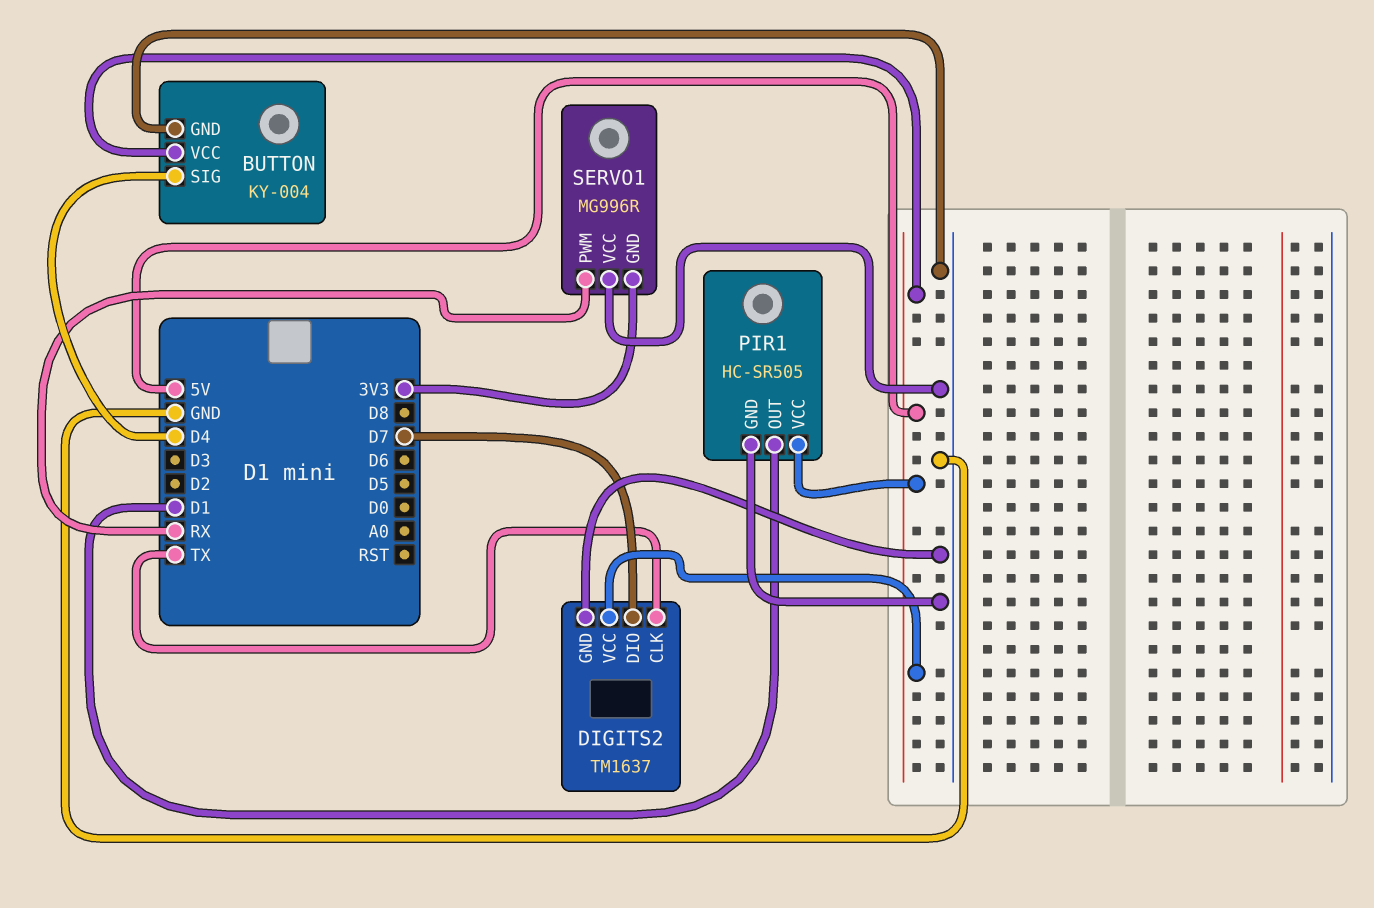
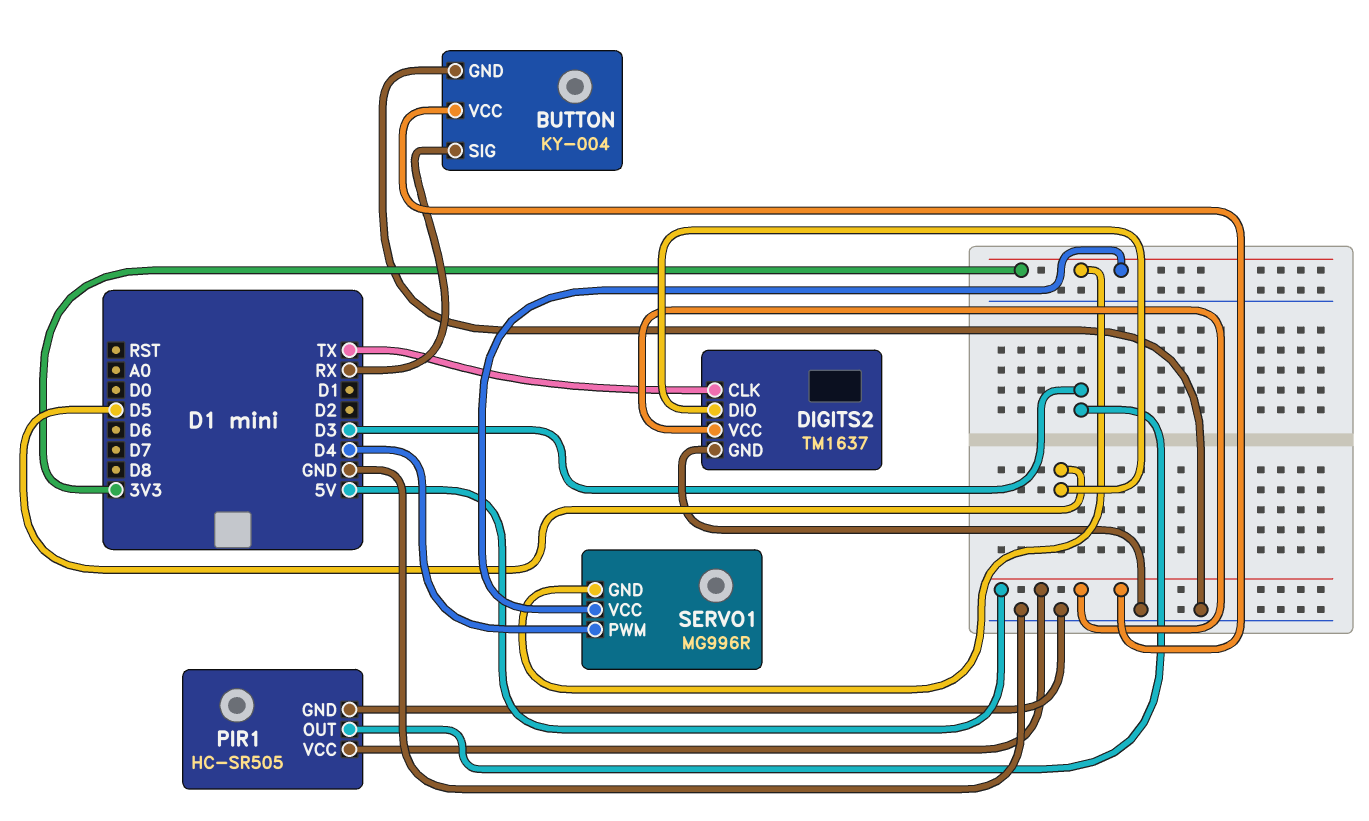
BUTTON pin SIG: D4 -> RX
DIGITS2 pin DIO: D7 -> D5
PIR1 pin OUT: D1 -> D3
SERVO1 pin PWM: RX -> D4
SERVO1 pin VCC: GND -> 3V3

